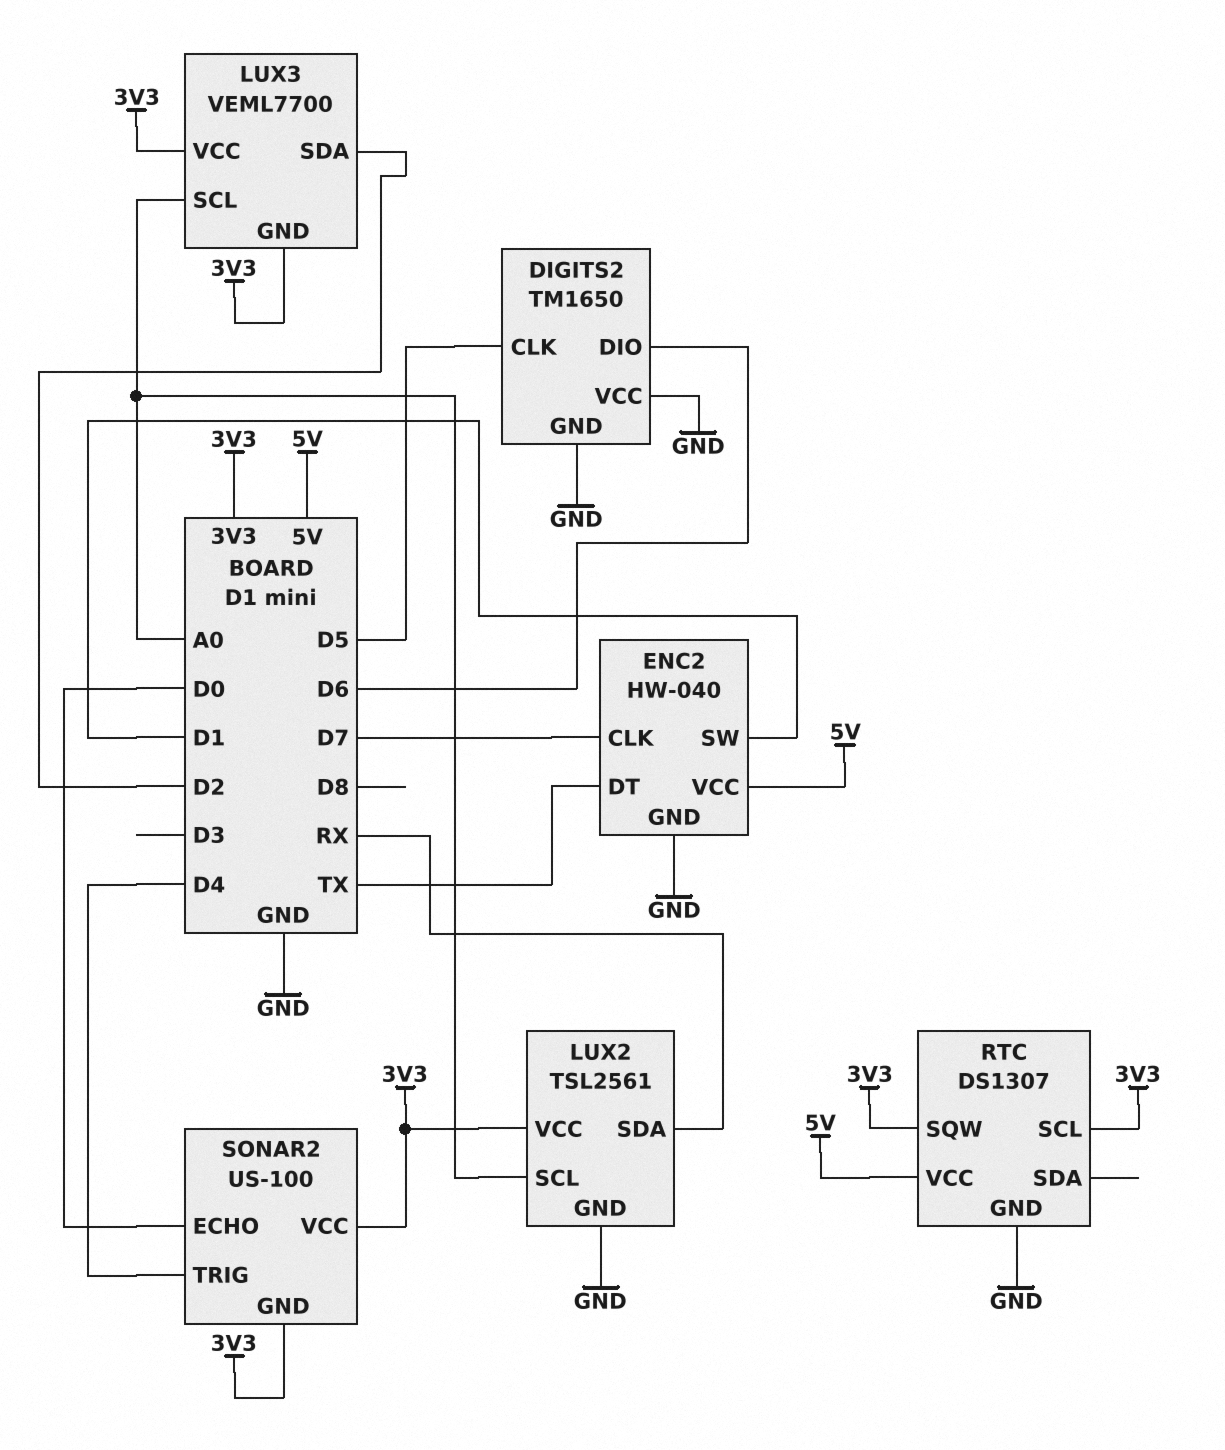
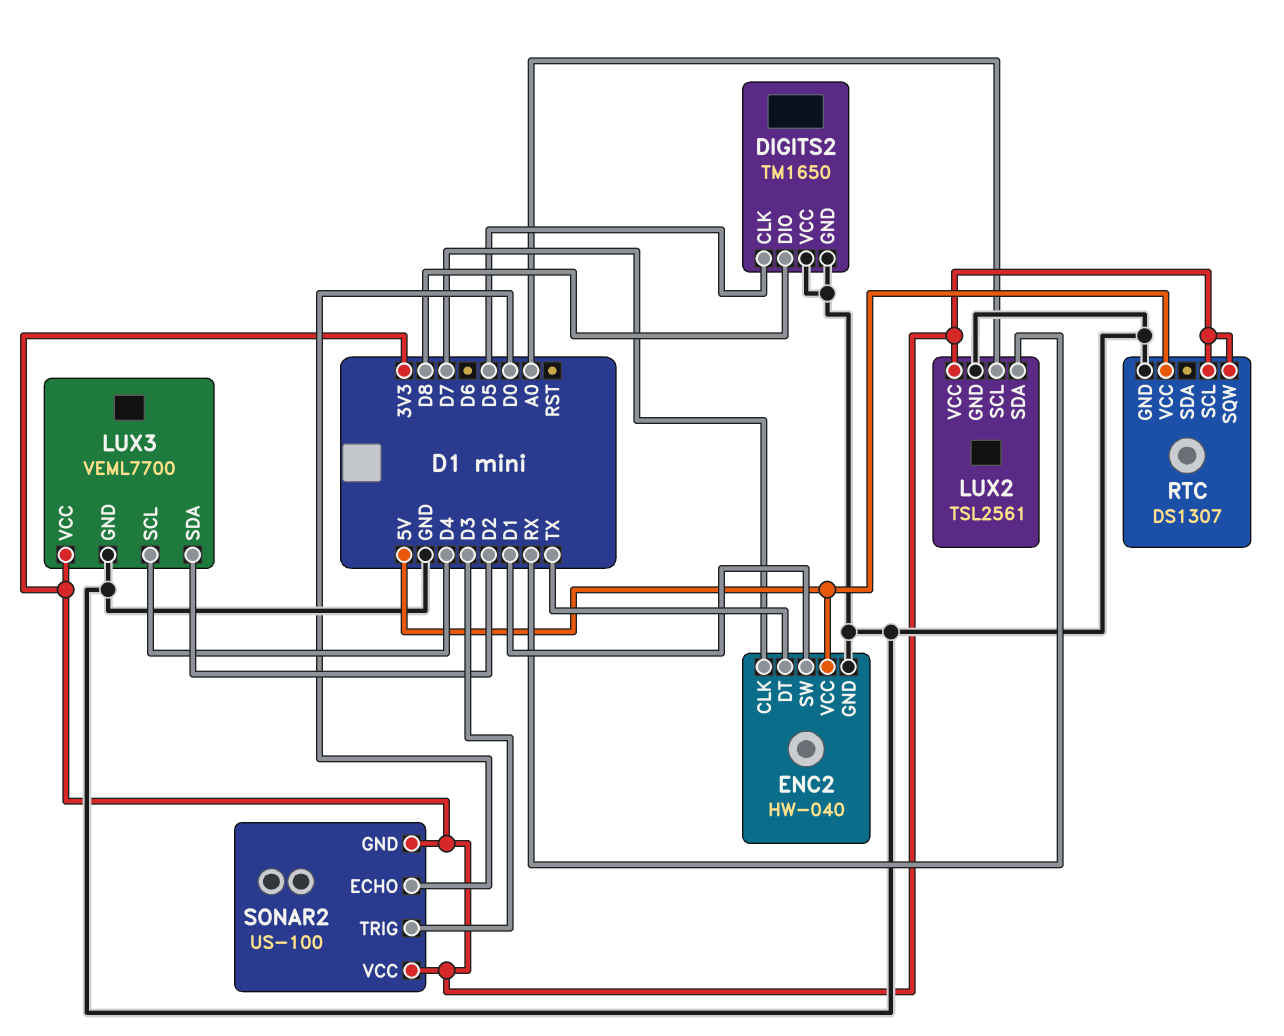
DIGITS2 pin DIO: D6 -> D8
LUX3 pin GND: 3V3 -> GND
LUX3 pin SCL: A0 -> D4
SONAR2 pin TRIG: D4 -> D3

